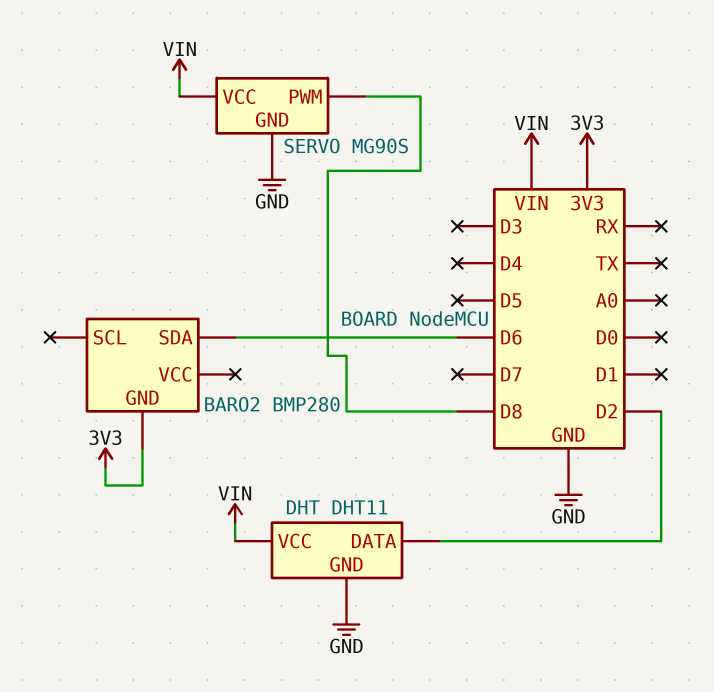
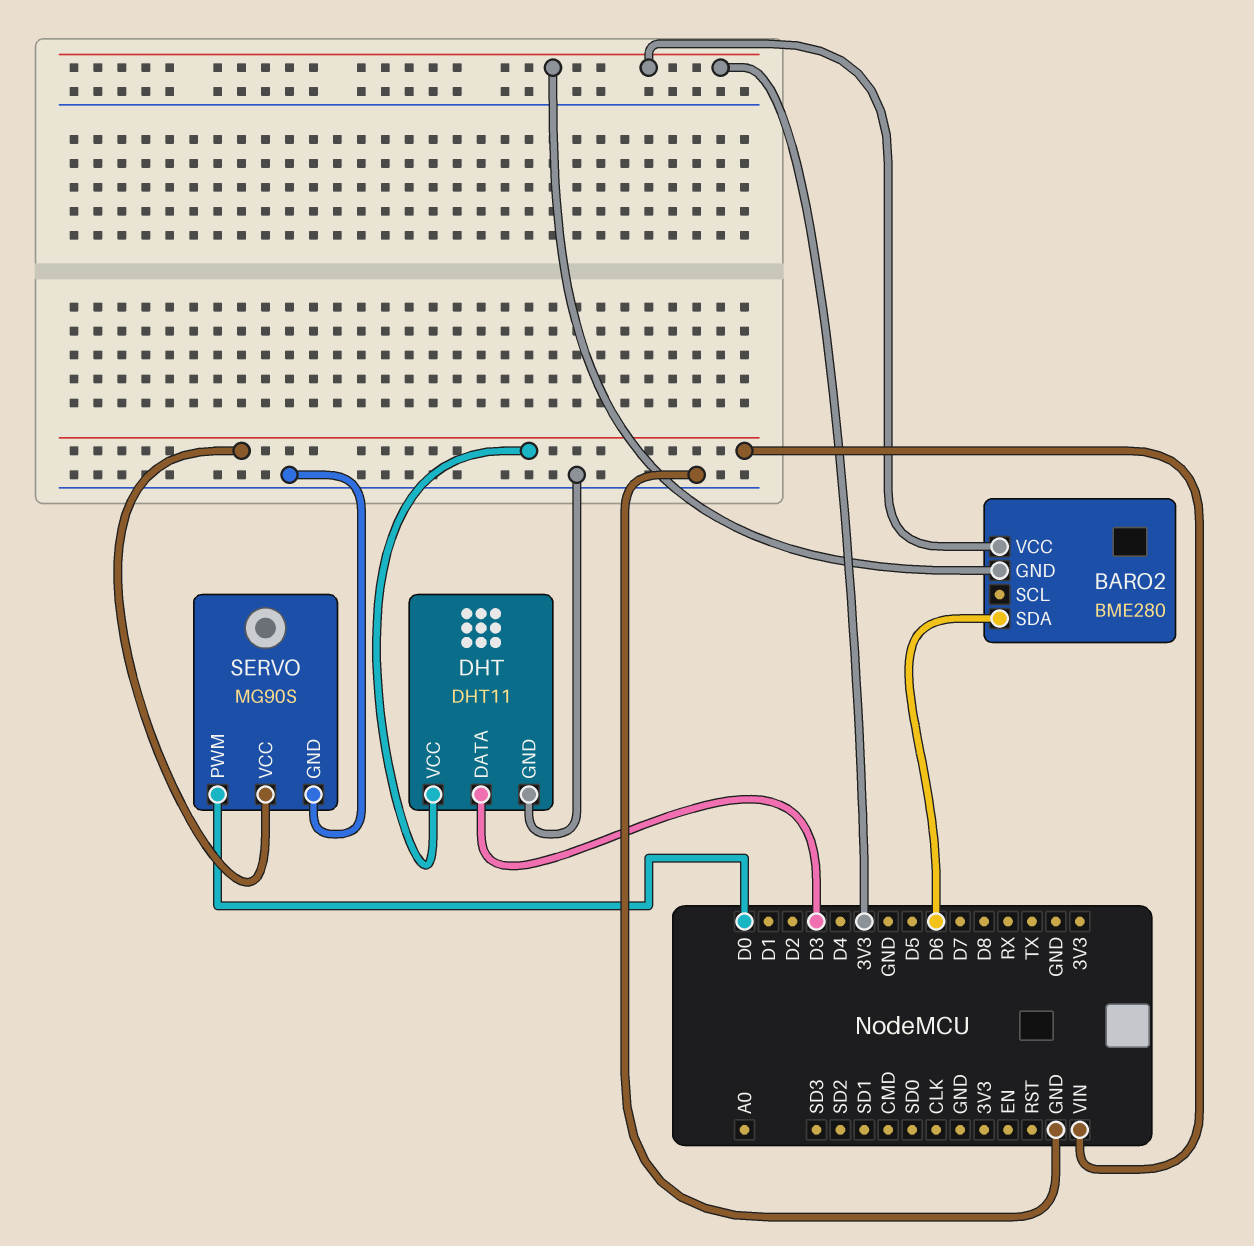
BARO2: BMP280 -> BME280
BARO2 pin VCC: none -> 3V3
DHT pin DATA: D2 -> D3
SERVO pin PWM: D8 -> D0

